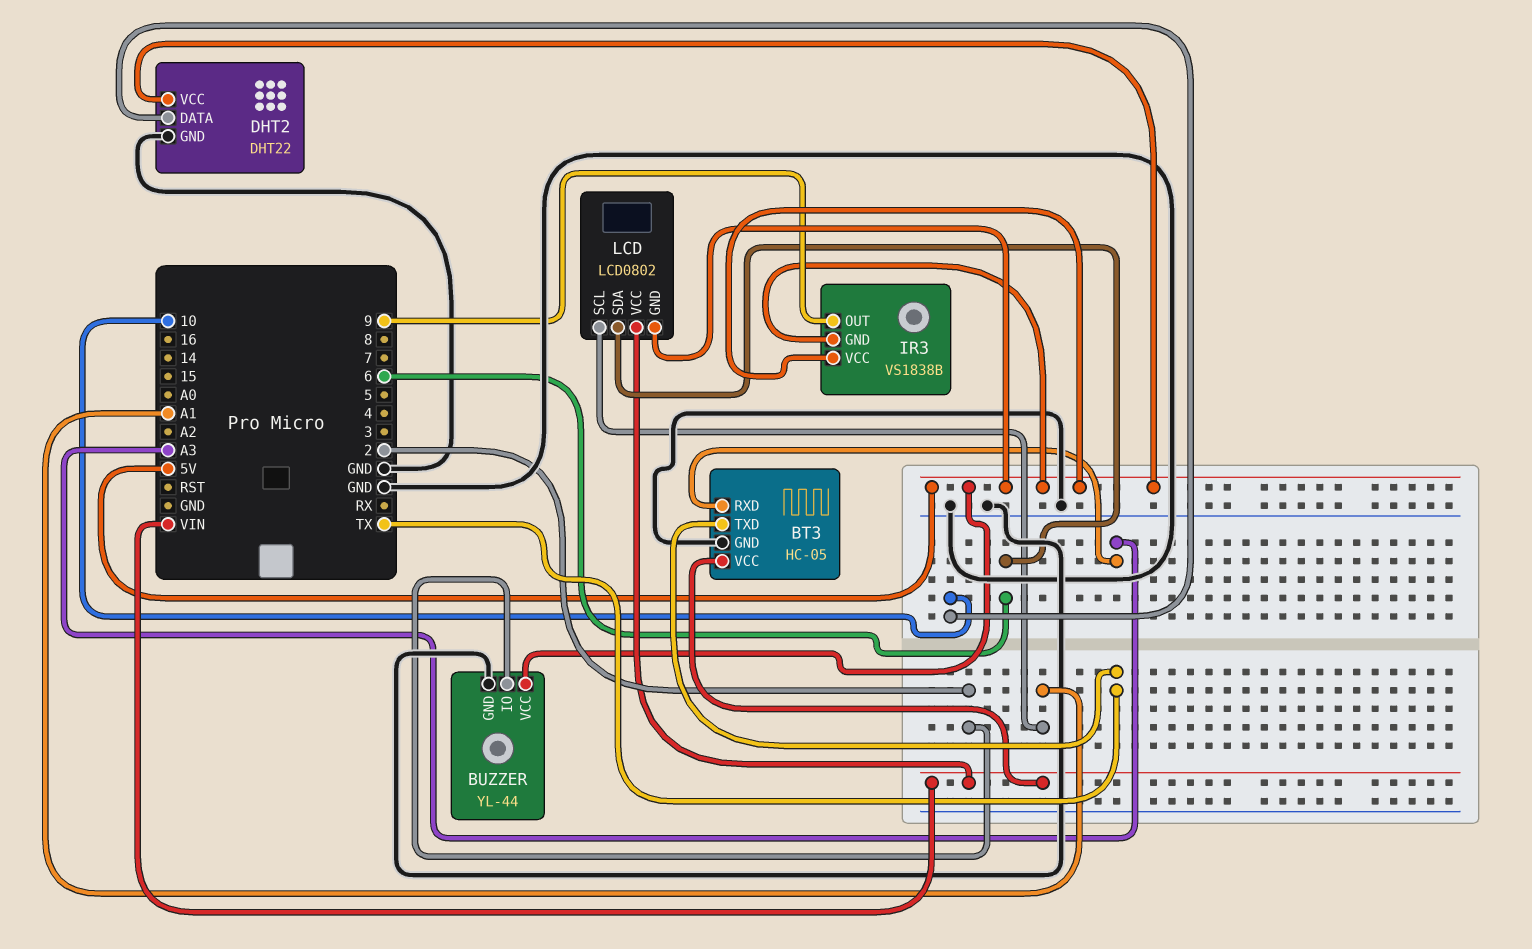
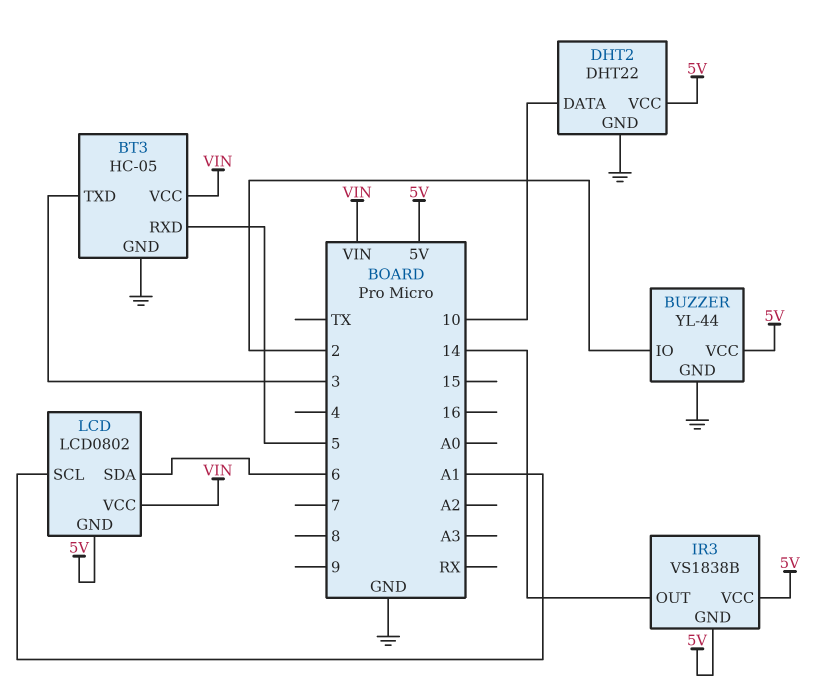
BT3 pin RXD: A3 -> 5
BT3 pin TXD: TX -> 3
IR3 pin OUT: 9 -> 14

